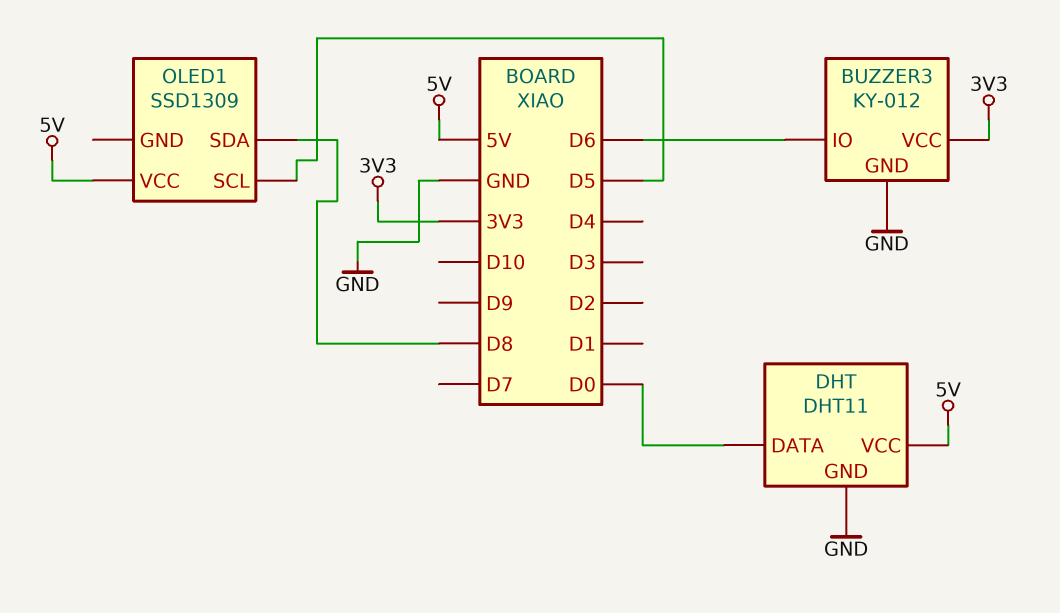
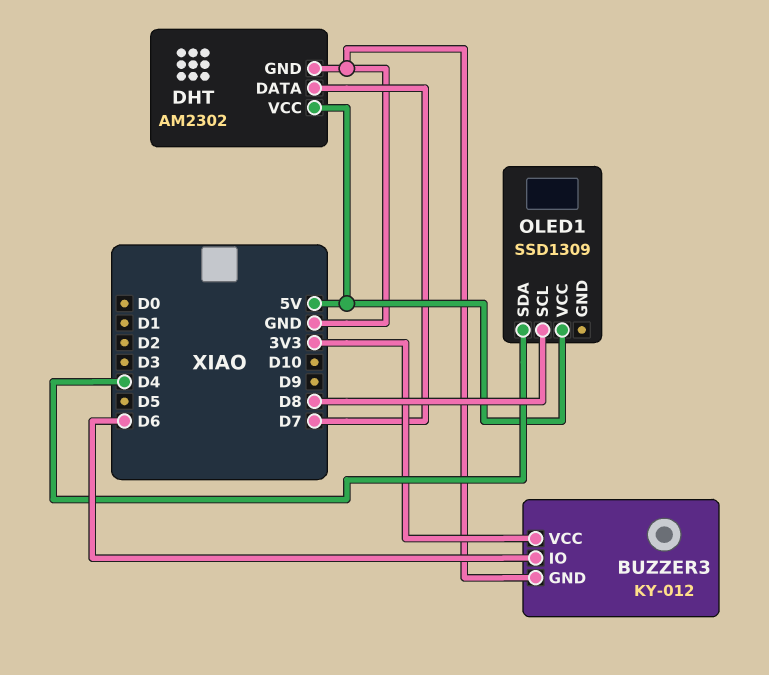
DHT: DHT11 -> AM2302
DHT pin DATA: D0 -> D7
OLED1 pin SCL: D5 -> D8
OLED1 pin SDA: D8 -> D4

